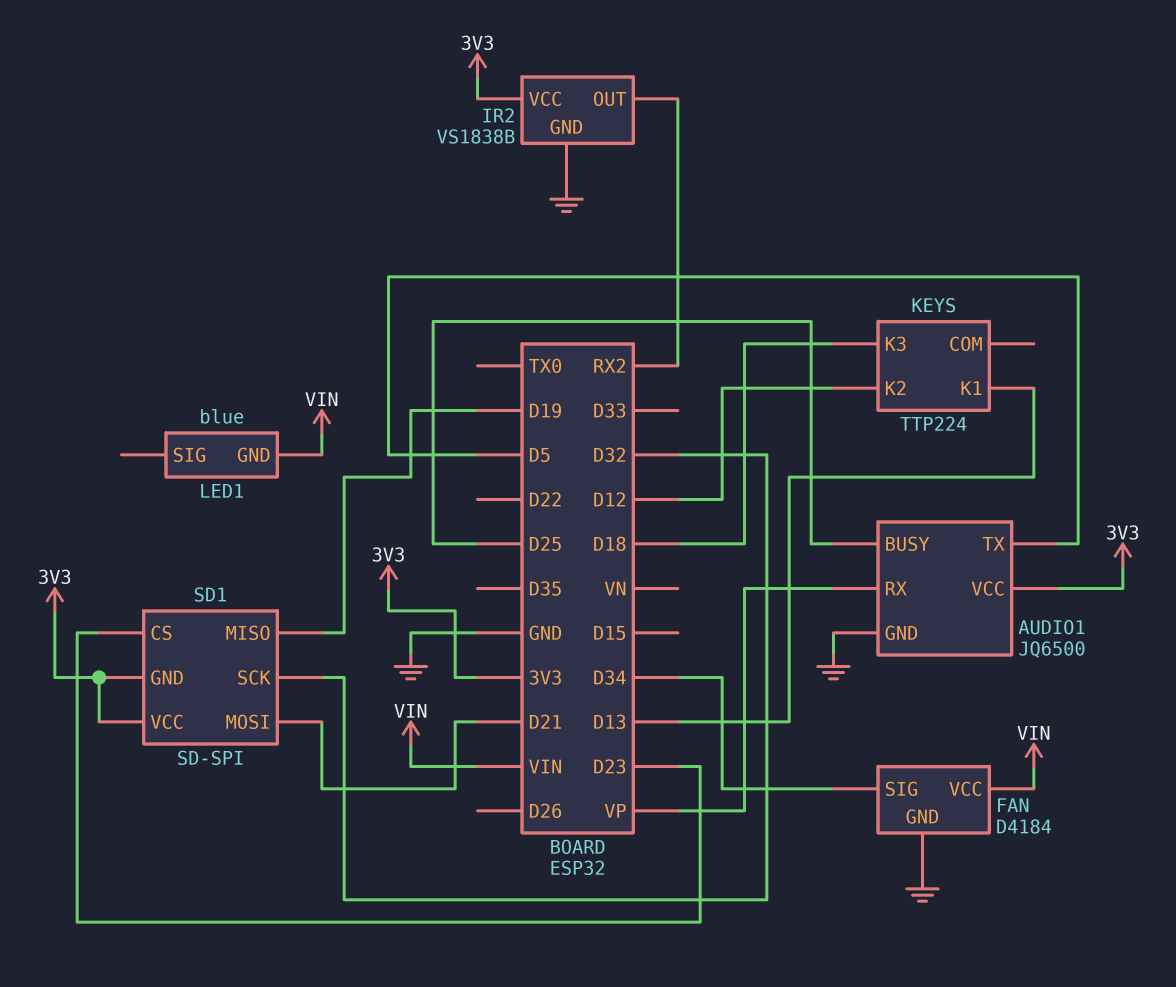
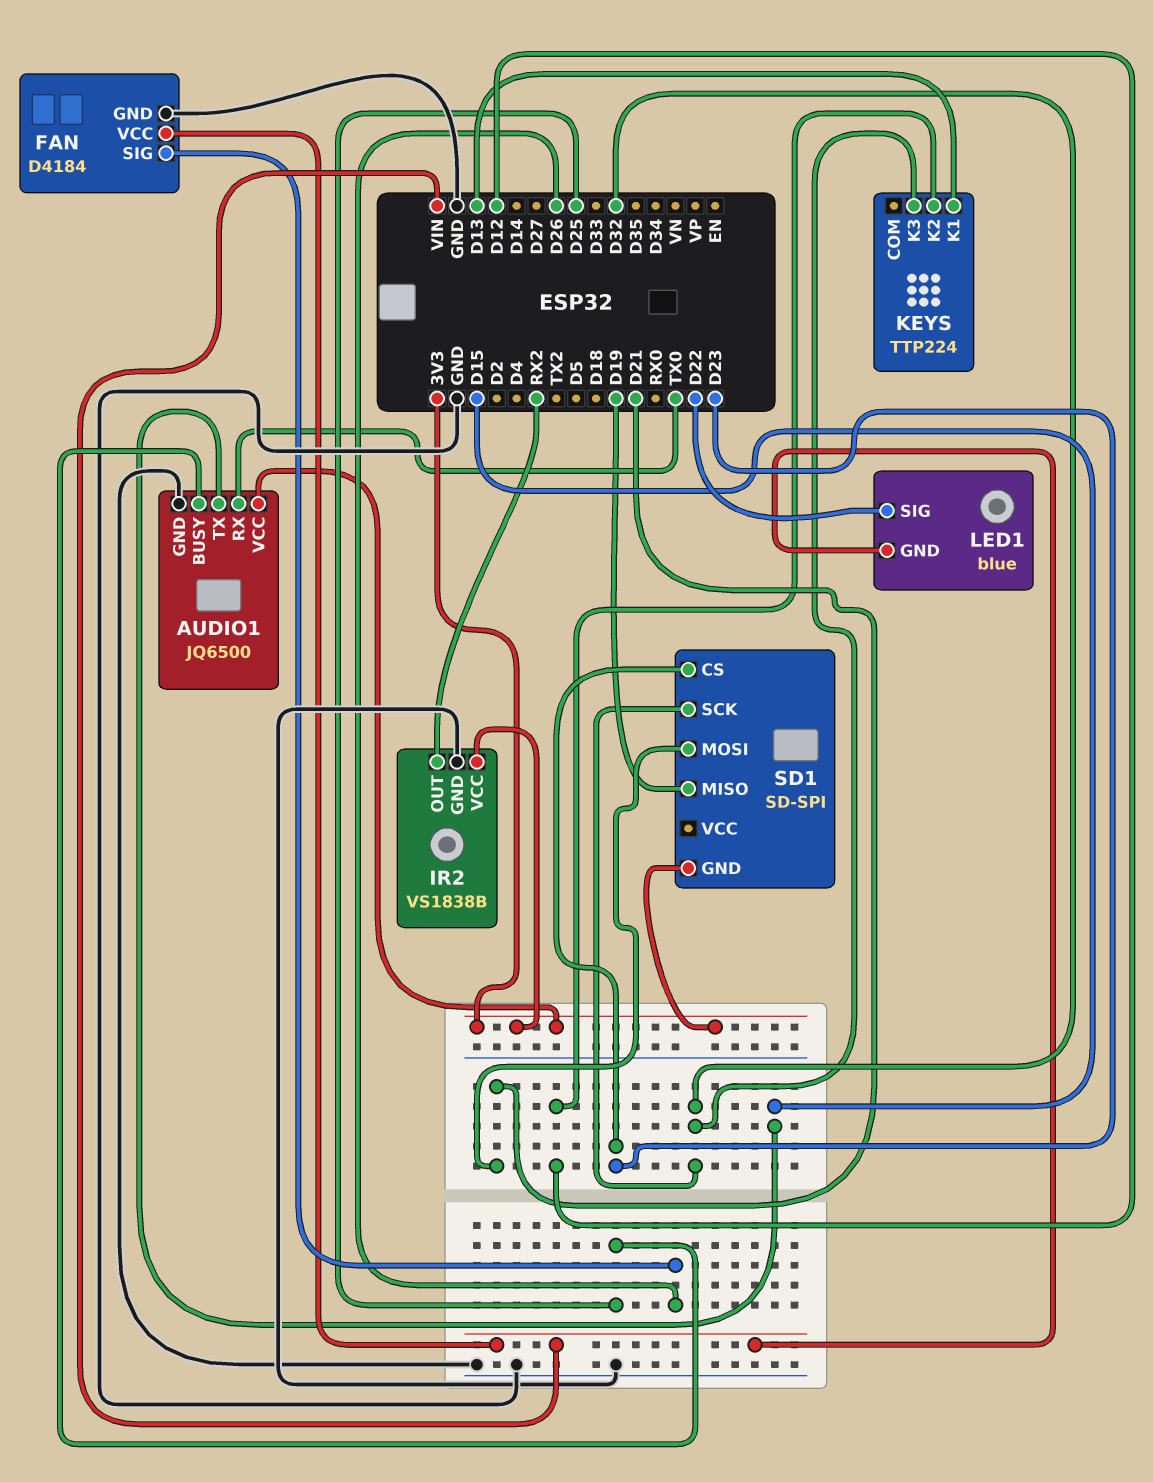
AUDIO1 pin RX: VP -> TX0
AUDIO1 pin TX: D5 -> D15
FAN pin SIG: D34 -> D26
KEYS pin K3: D18 -> D32
LED1 pin SIG: none -> D22
SD1 pin VCC: 3V3 -> none

